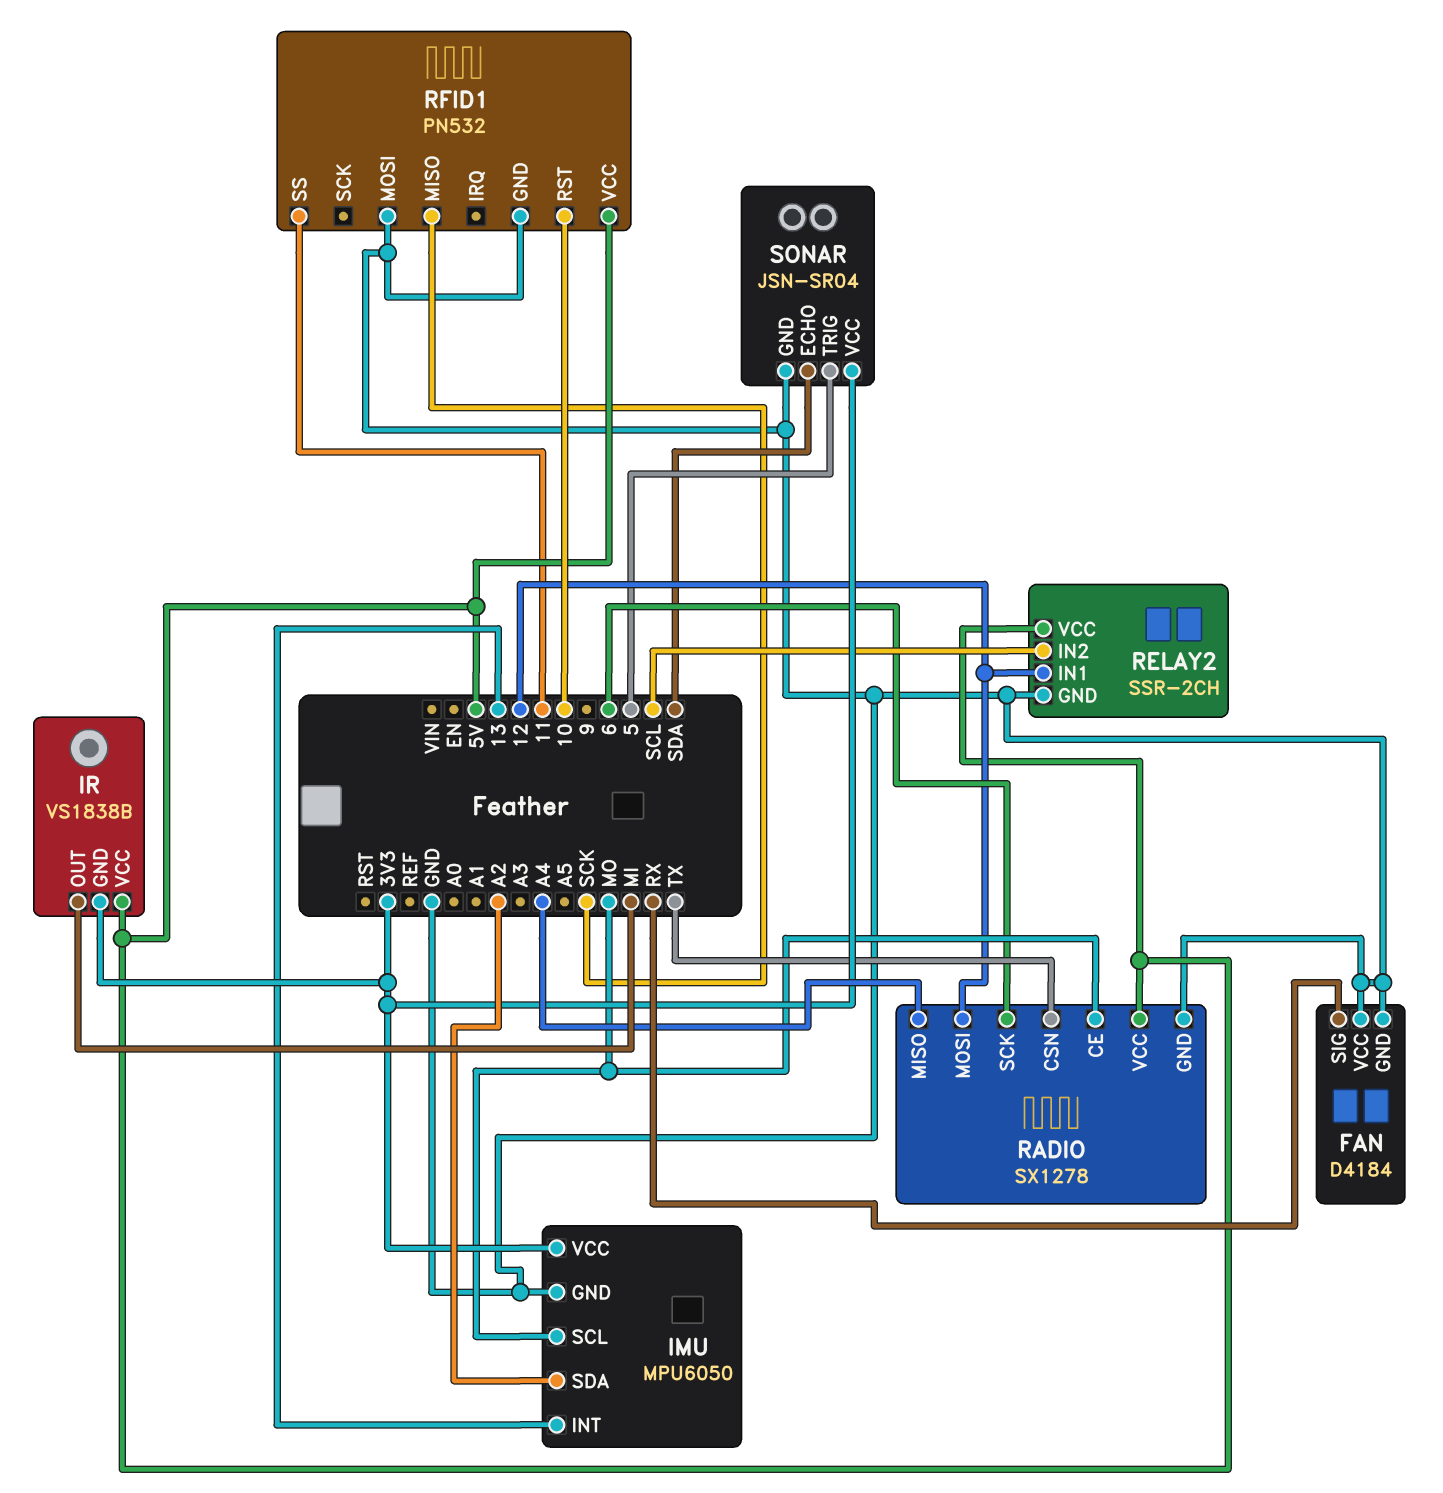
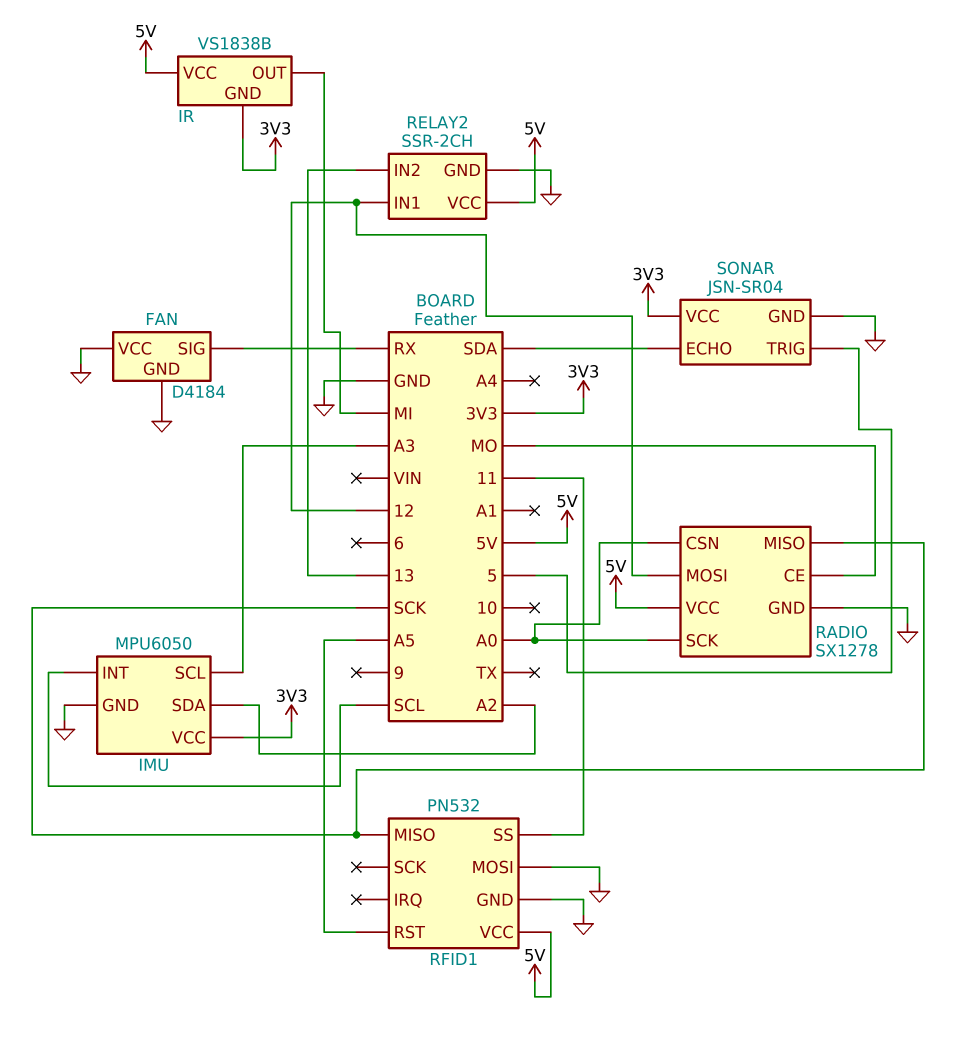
IMU pin INT: 13 -> SCL
IMU pin SCL: MO -> A3
RADIO pin CSN: TX -> A0
RADIO pin MISO: A4 -> SCK
RADIO pin SCK: 6 -> A0
RELAY2 pin IN2: SCL -> 13
RFID1 pin RST: 10 -> A5

